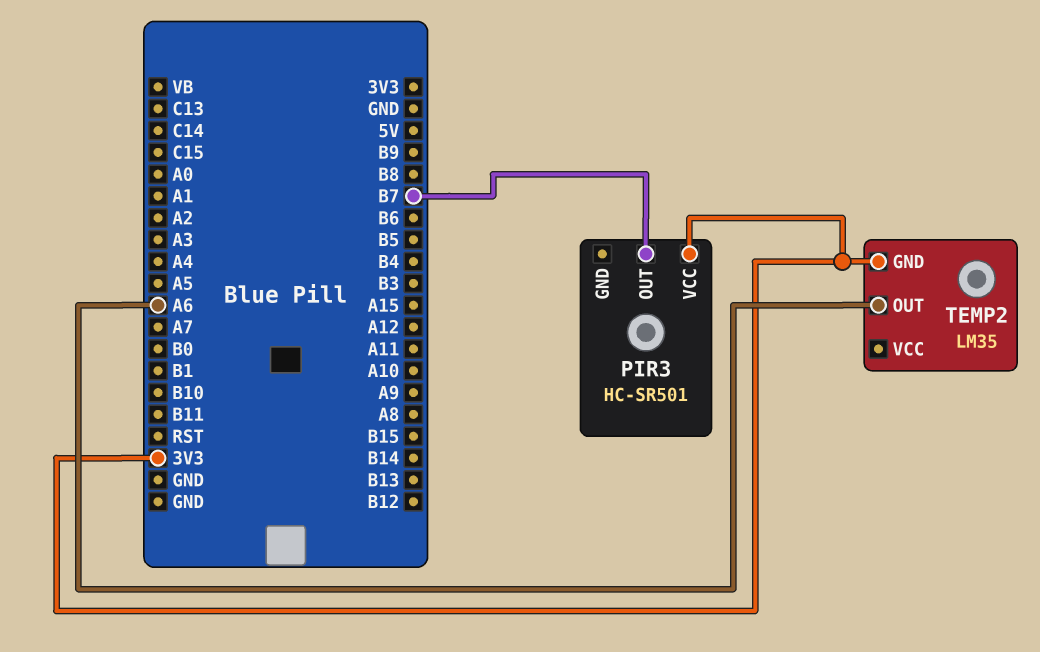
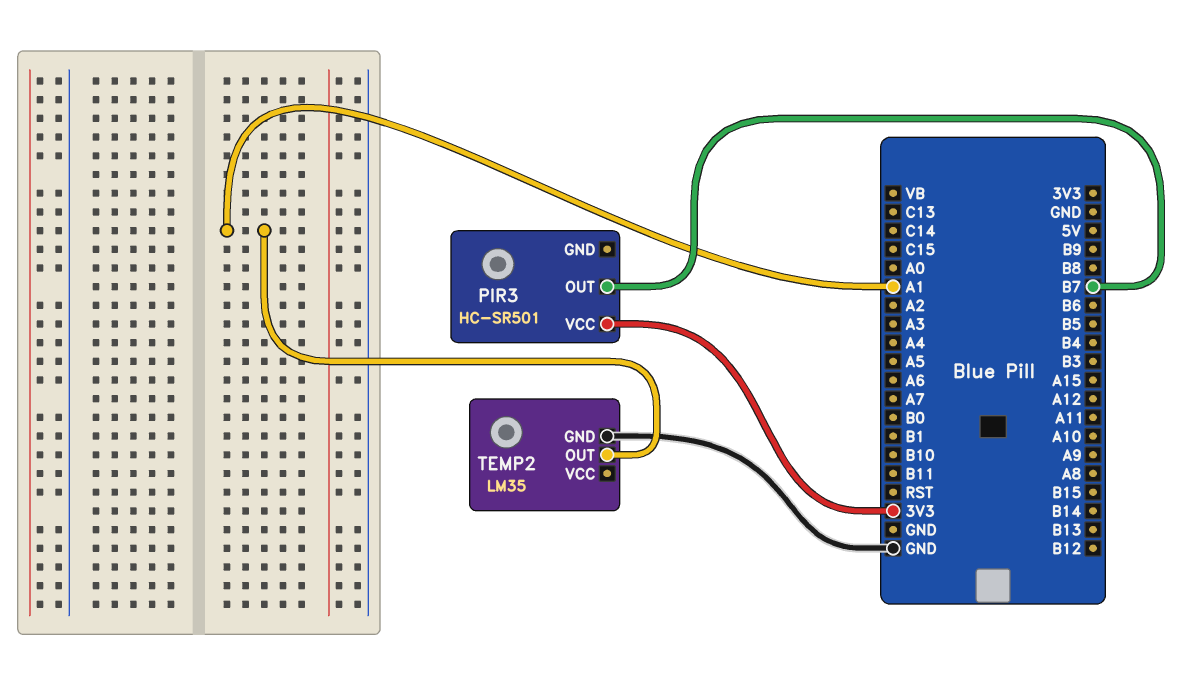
TEMP2 pin GND: 3V3 -> GND
TEMP2 pin OUT: A6 -> A1

